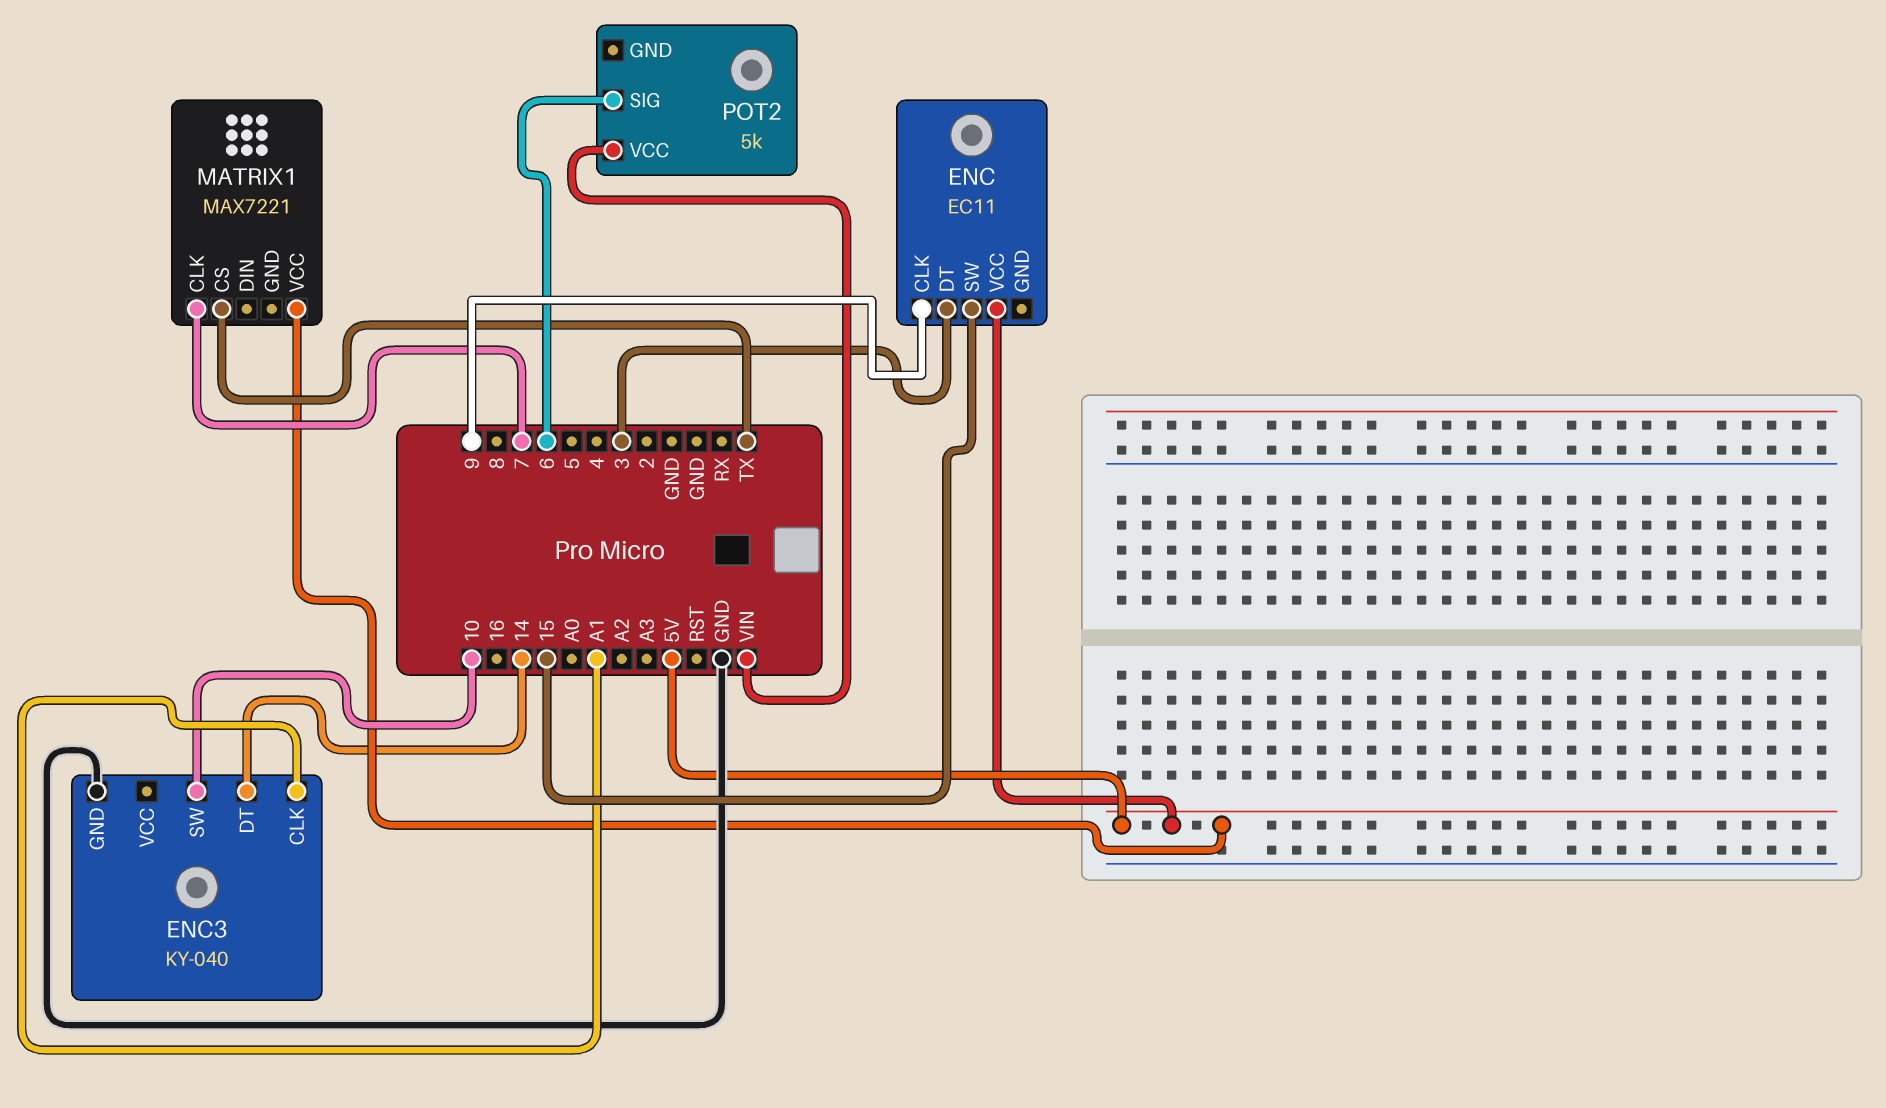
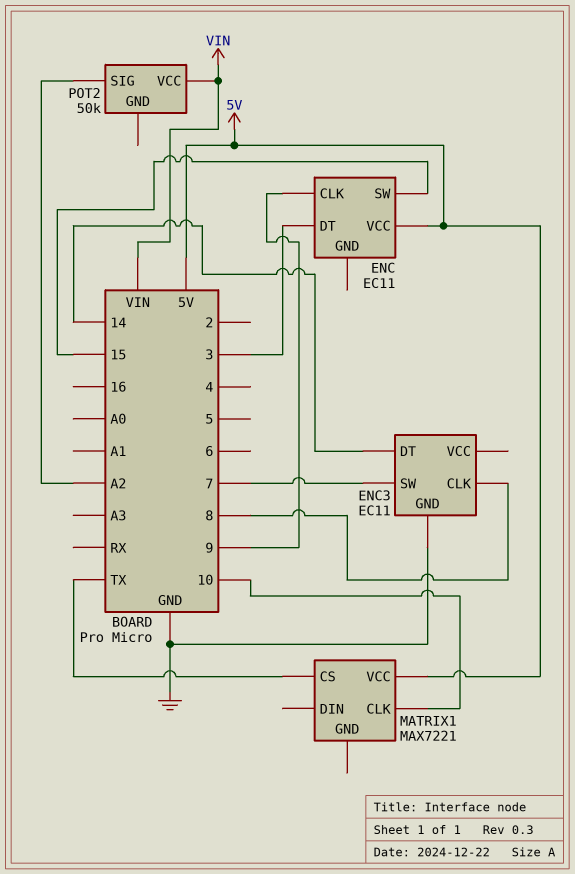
ENC3: KY-040 -> EC11
ENC3 pin CLK: A1 -> 8
ENC3 pin SW: 10 -> 7
MATRIX1 pin CLK: 7 -> 10
POT2: 5k -> 50k
POT2 pin SIG: 6 -> A2

